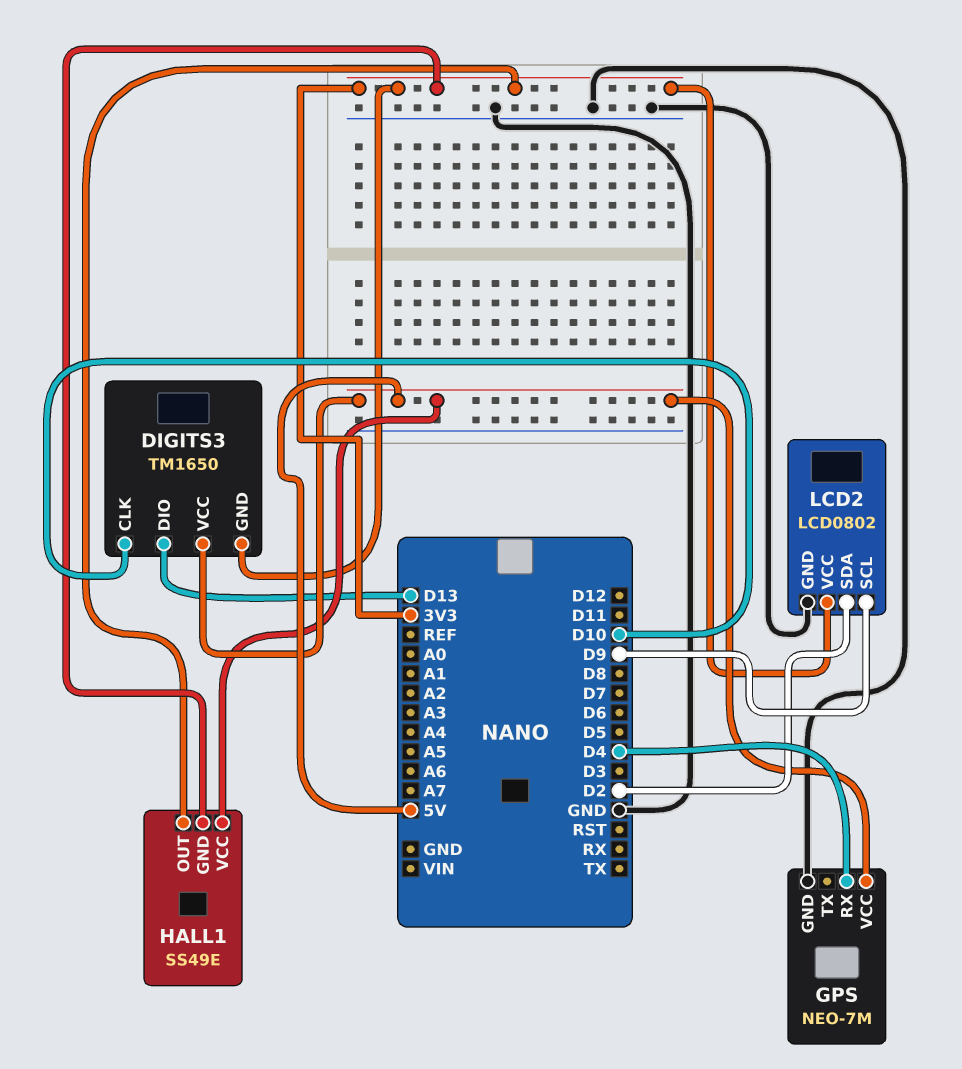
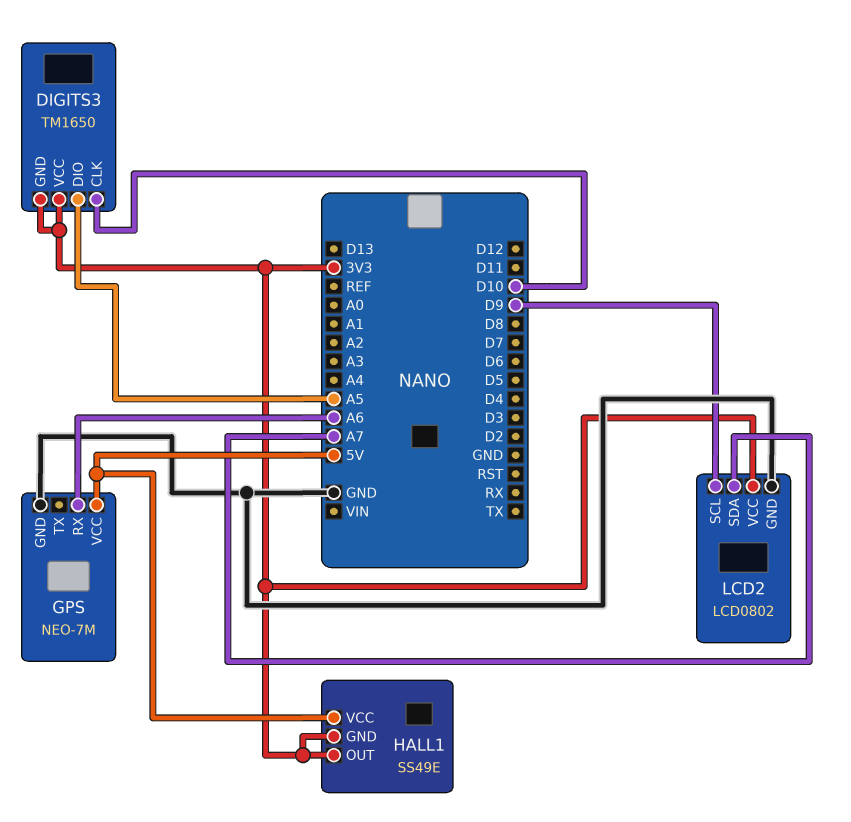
DIGITS3 pin DIO: D13 -> A5
DIGITS3 pin VCC: 5V -> 3V3
GPS pin RX: D4 -> A6
LCD2 pin SDA: D2 -> A7

